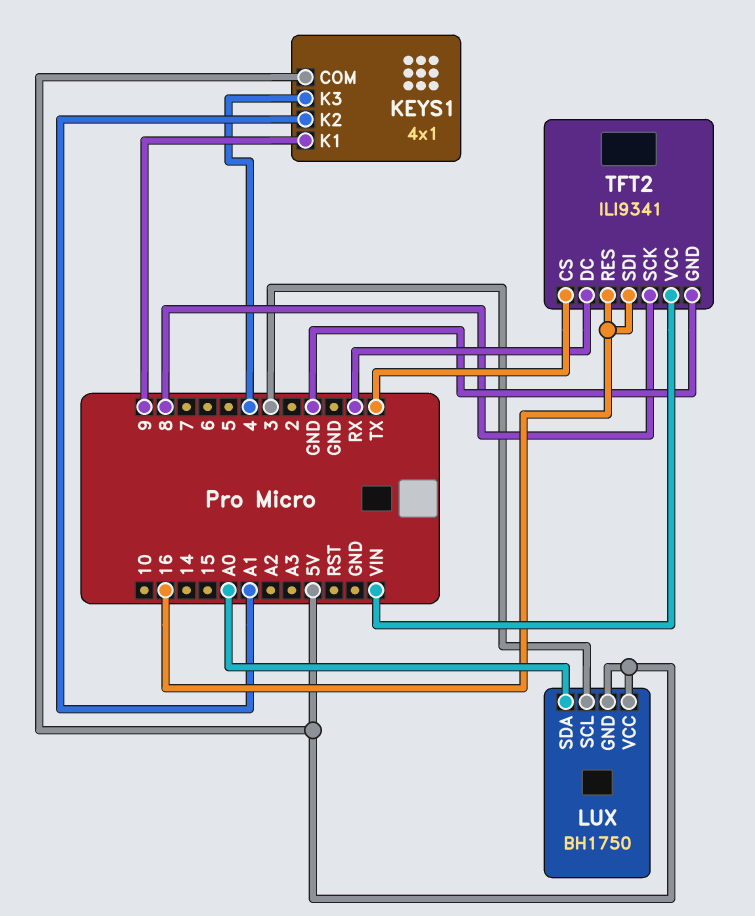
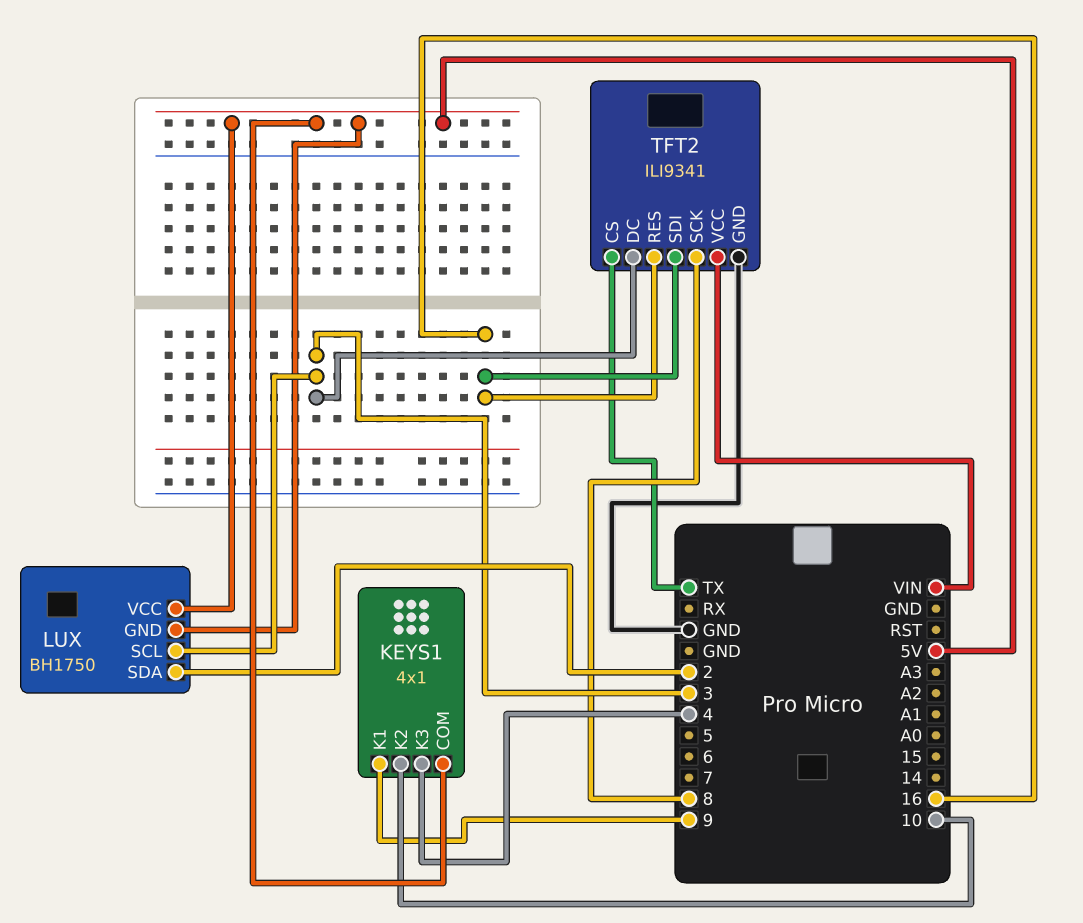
KEYS1 pin K2: A1 -> 10
LUX pin SDA: A0 -> 2
TFT2 pin DC: RX -> 3

